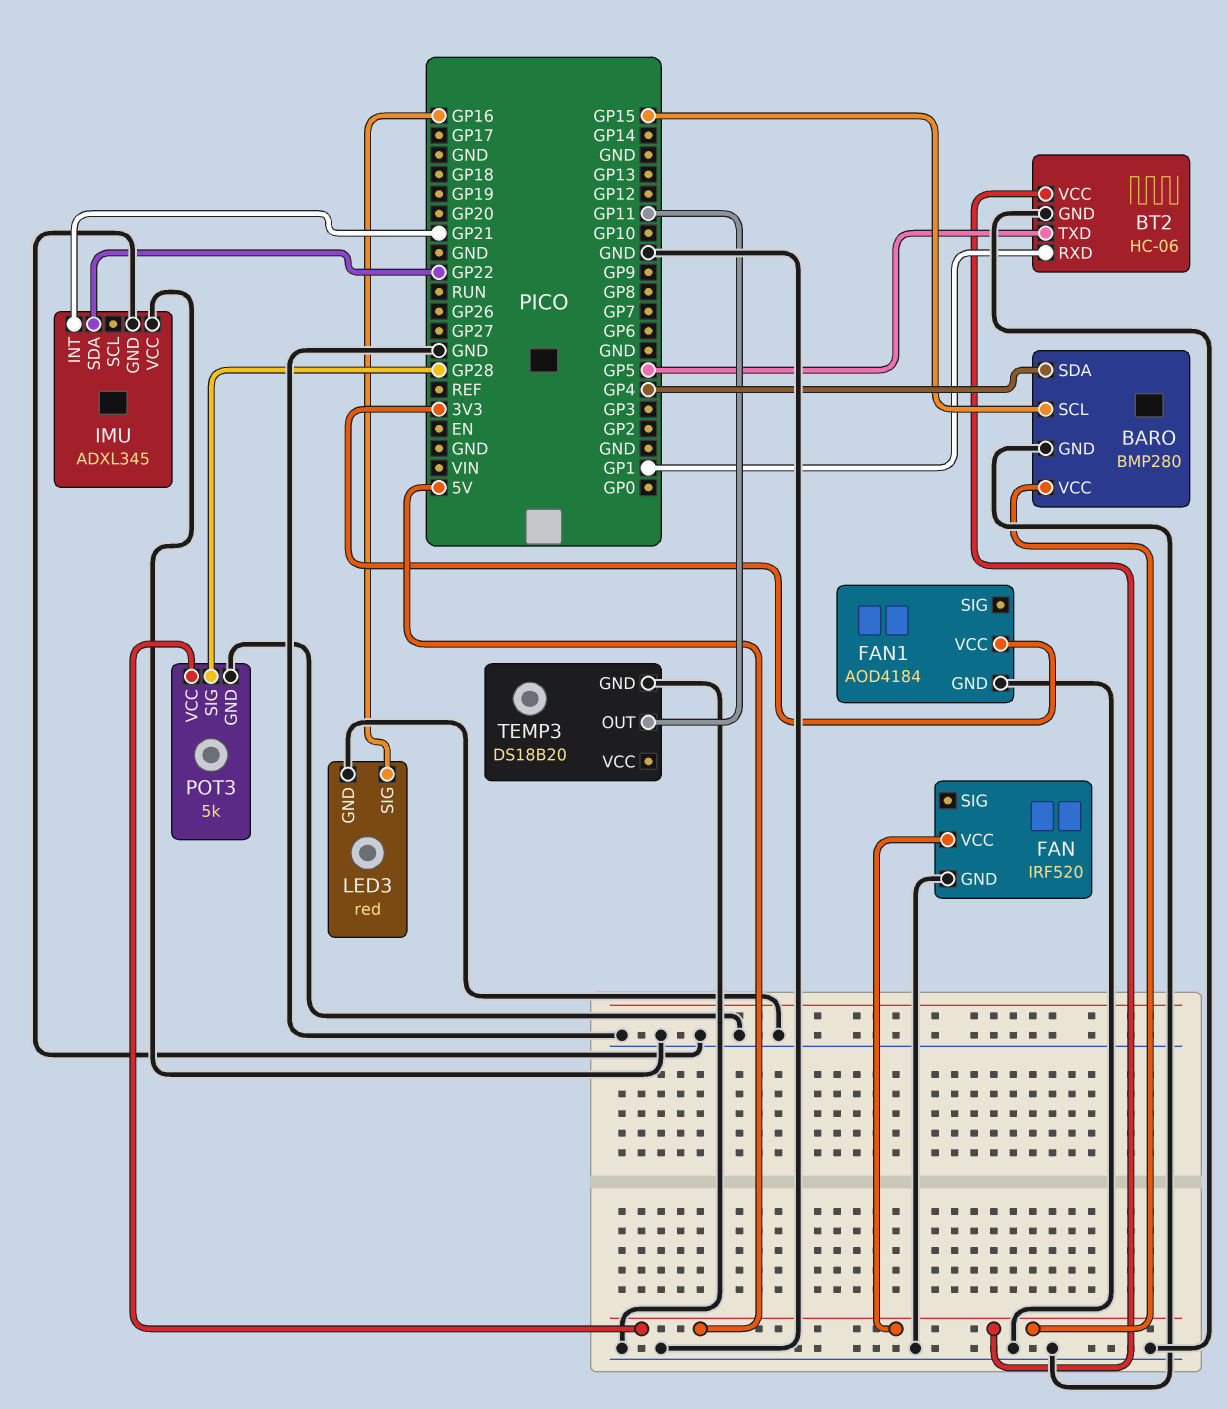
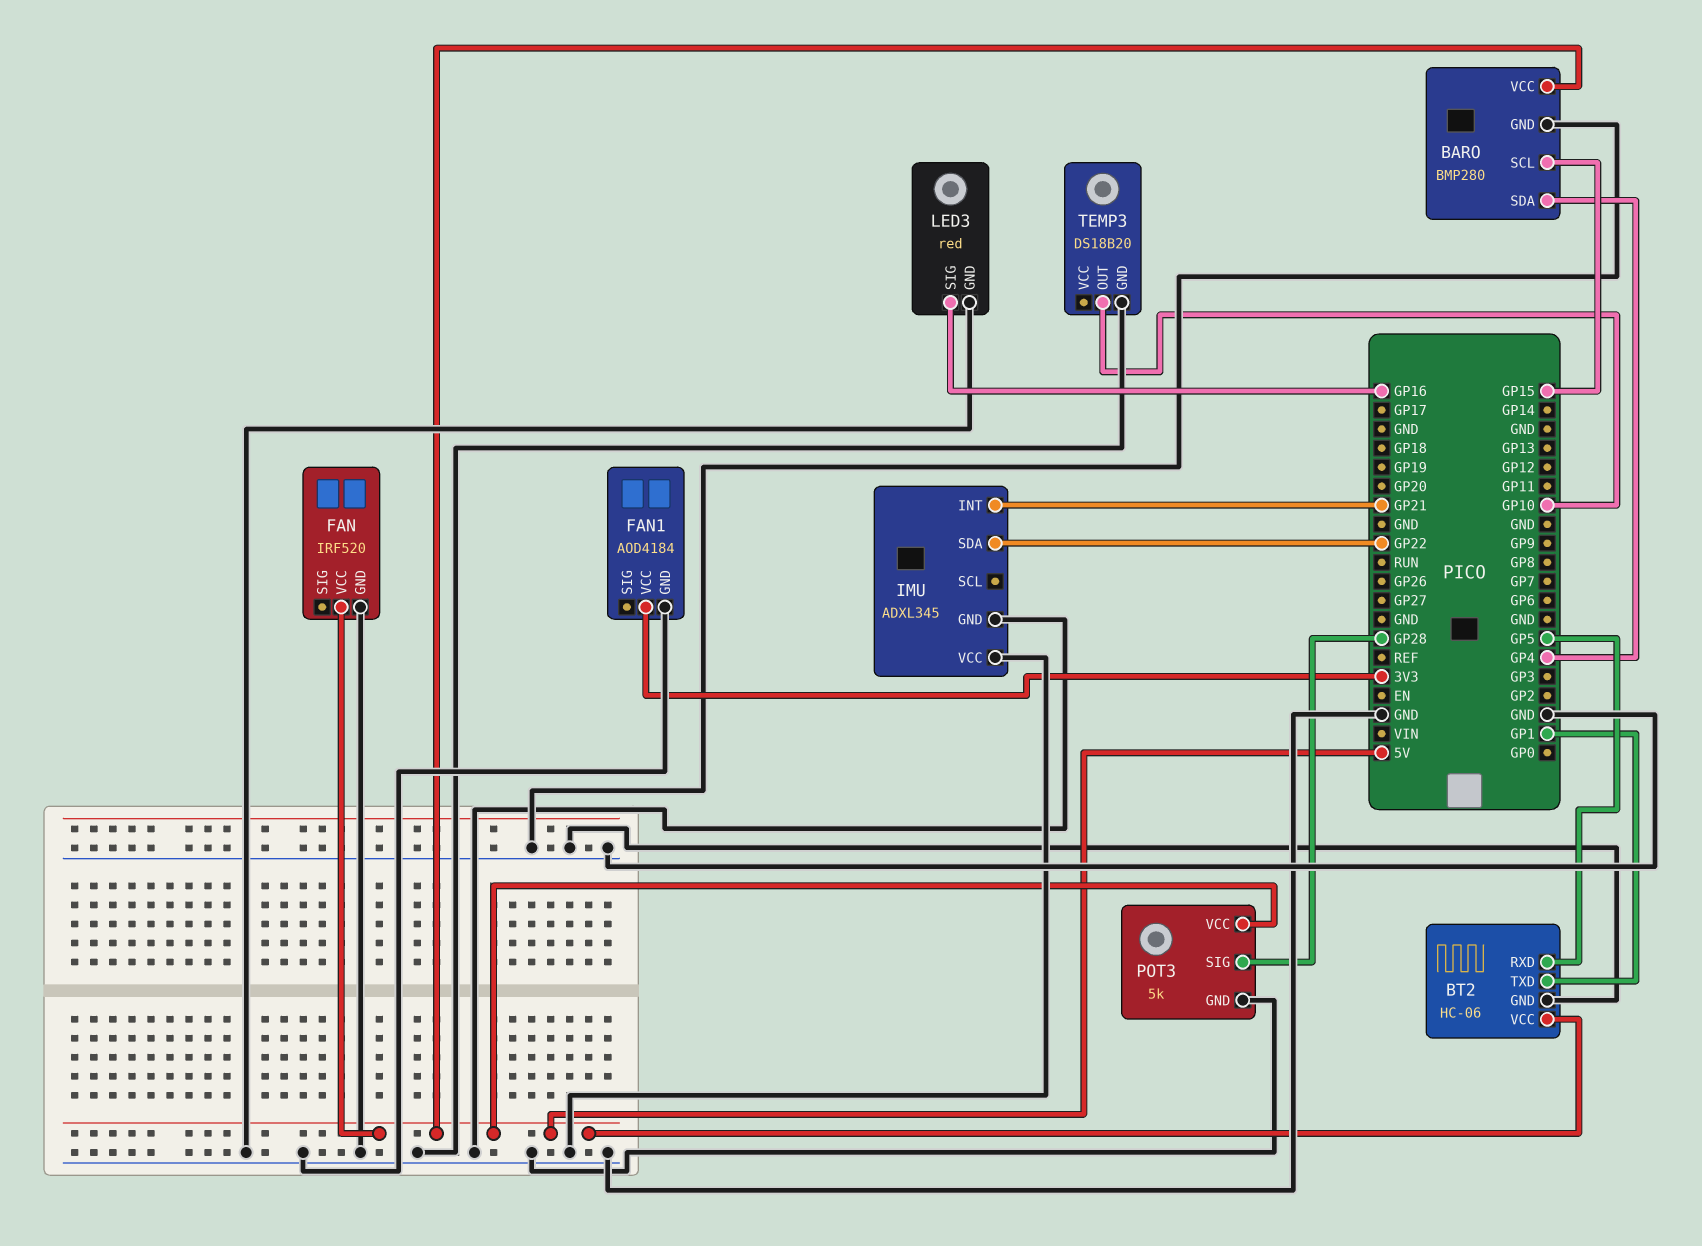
BT2 pin RXD: GP1 -> GP5
BT2 pin TXD: GP5 -> GP1
TEMP3 pin OUT: GP11 -> GP10

